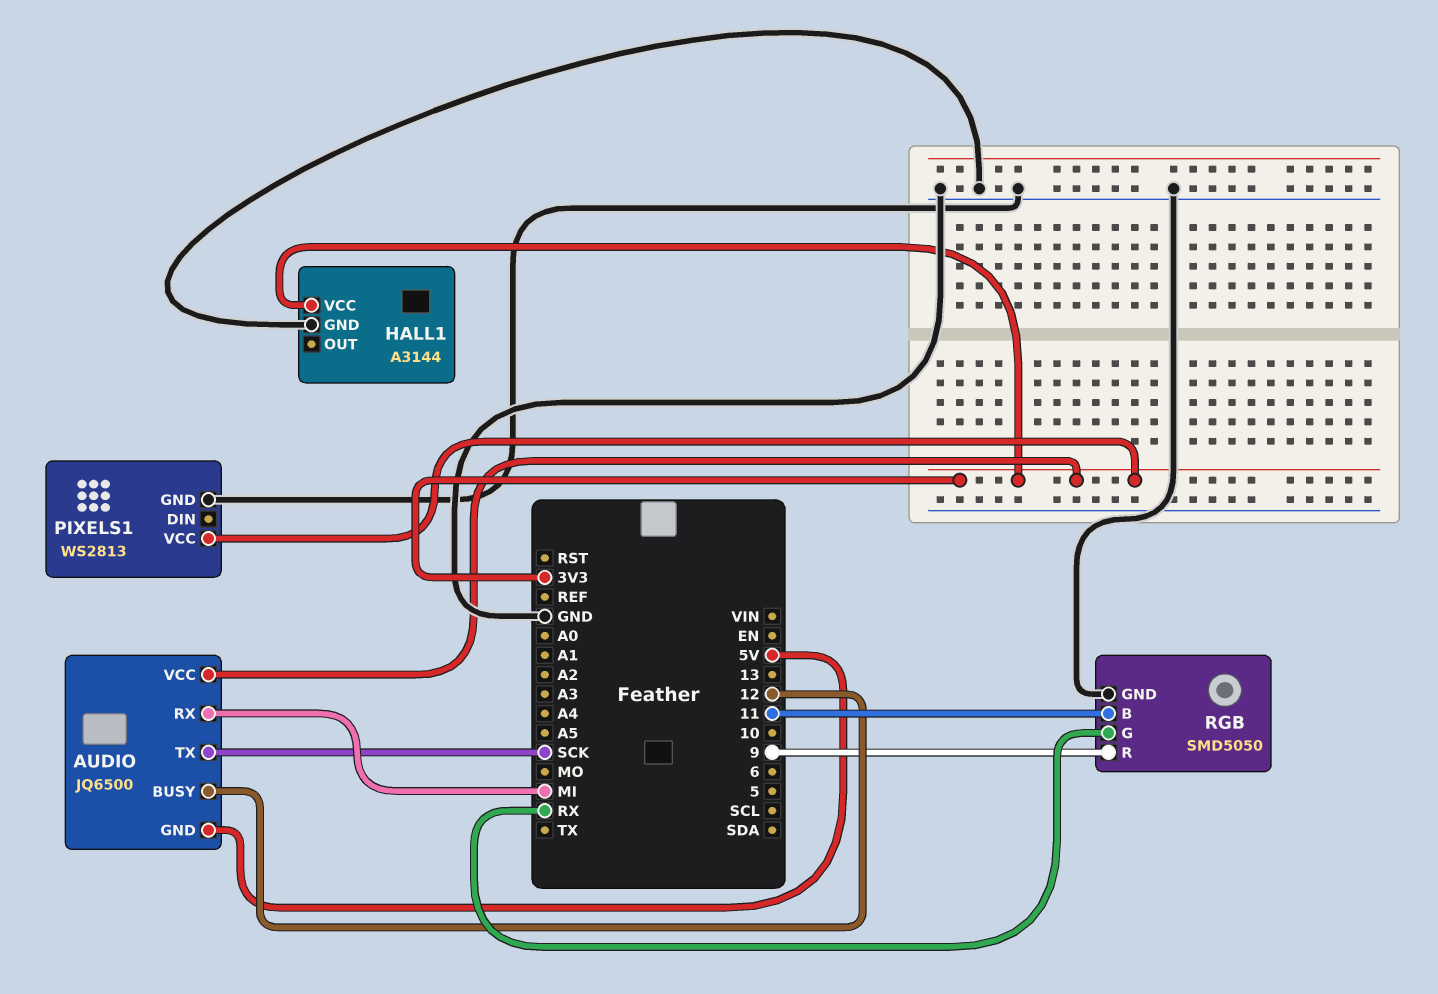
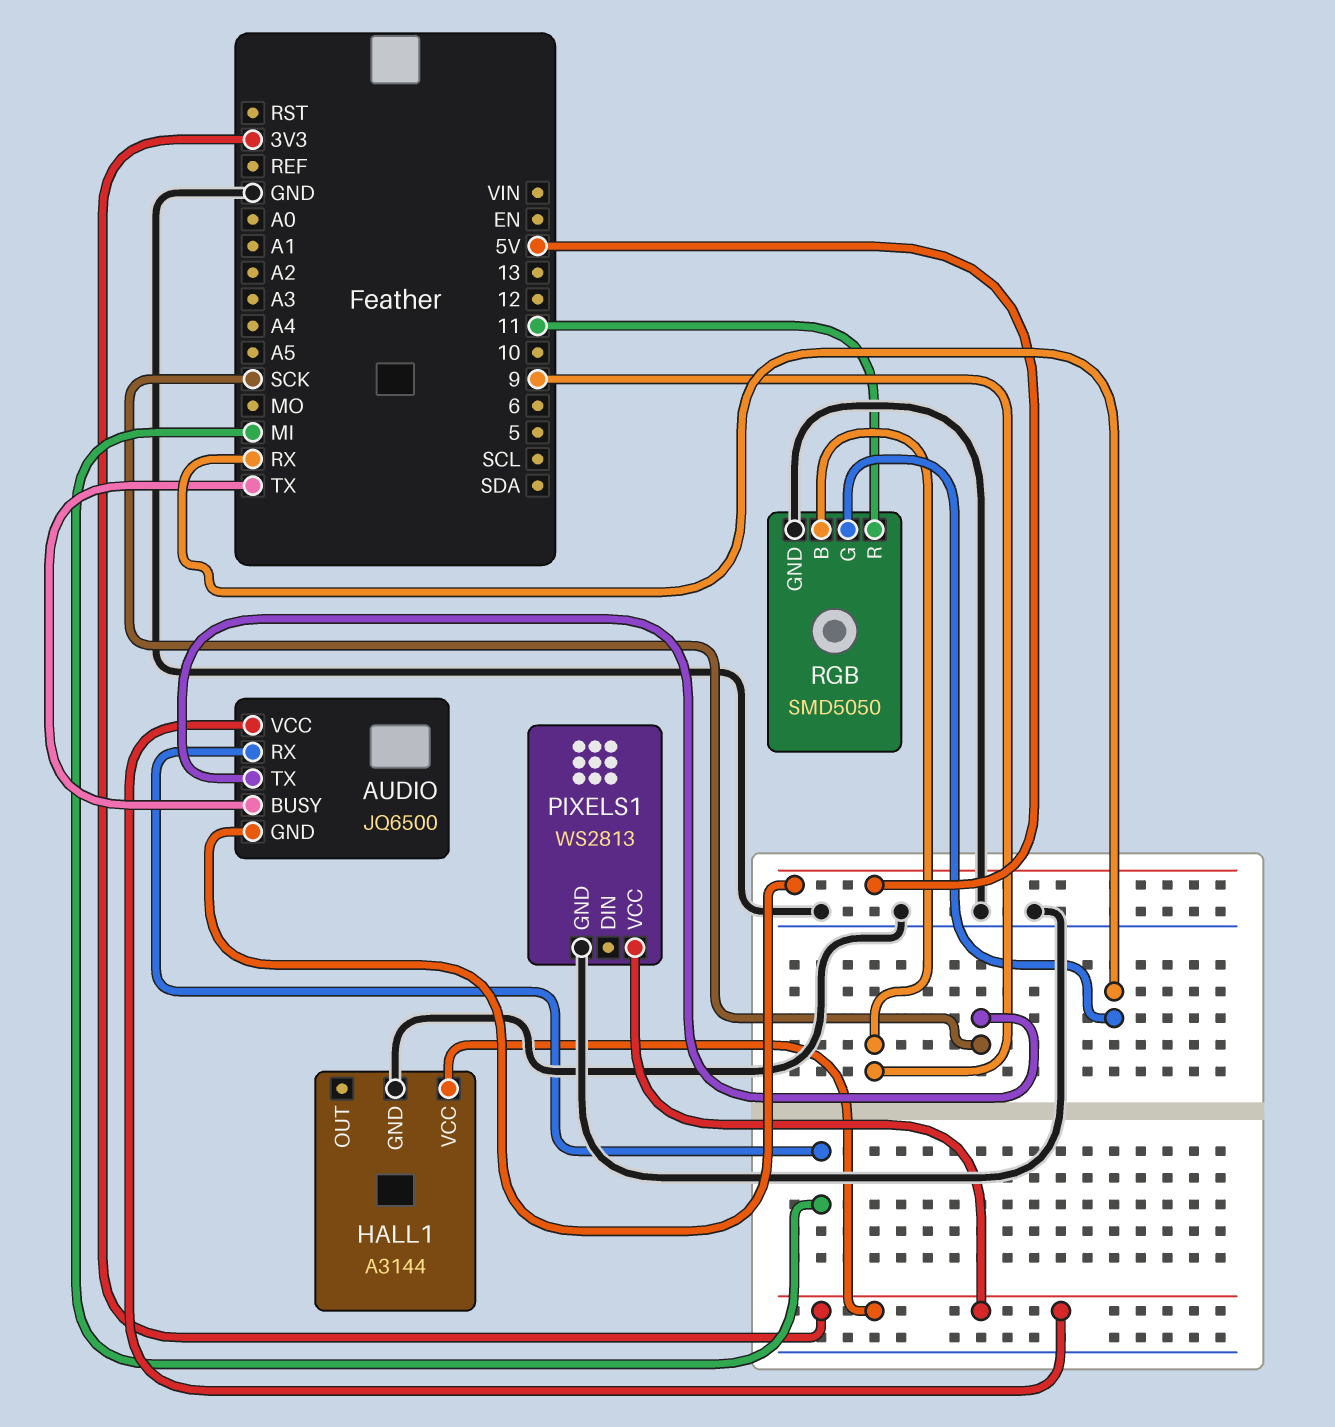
AUDIO pin BUSY: 12 -> TX
RGB pin B: 11 -> 9
RGB pin R: 9 -> 11

